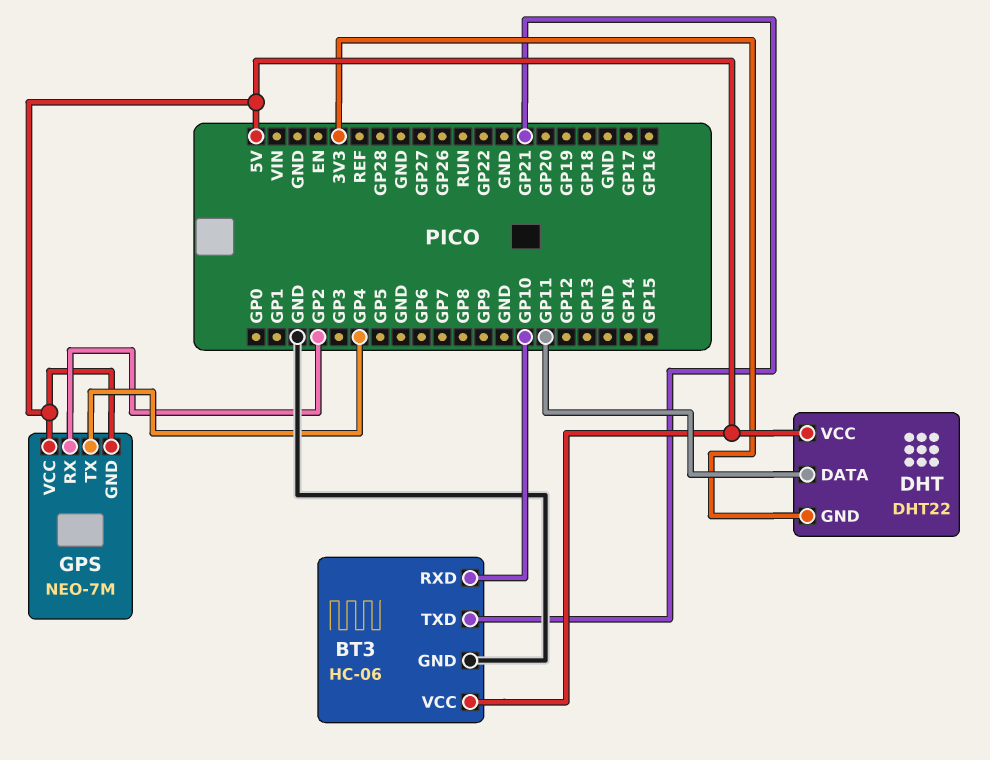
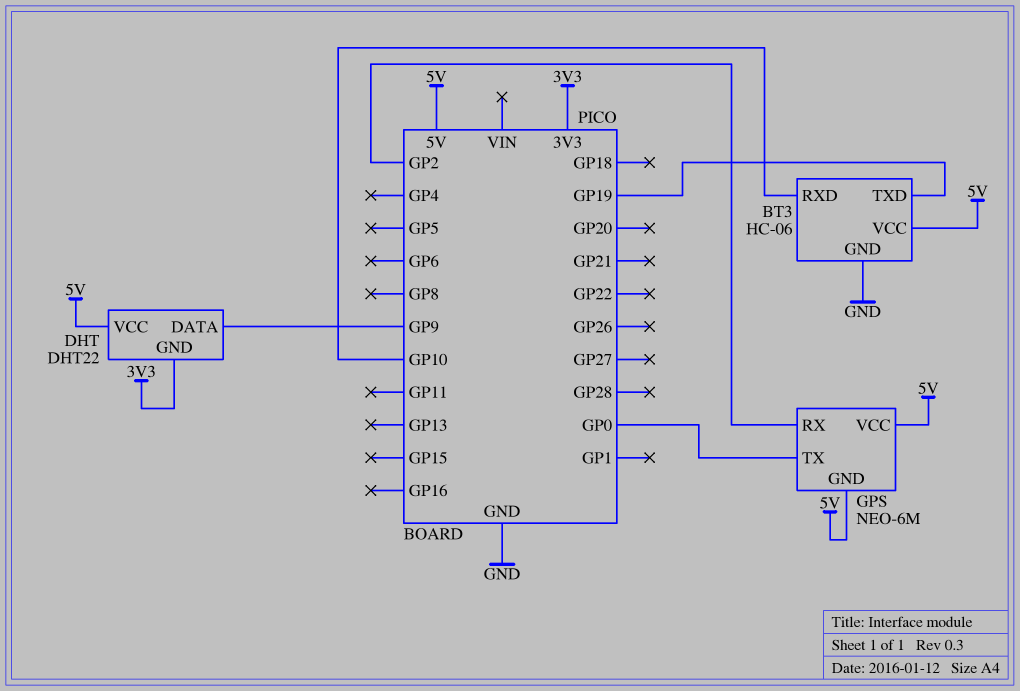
BT3 pin TXD: GP21 -> GP19
DHT pin DATA: GP11 -> GP9
GPS: NEO-7M -> NEO-6M
GPS pin TX: GP4 -> GP0

